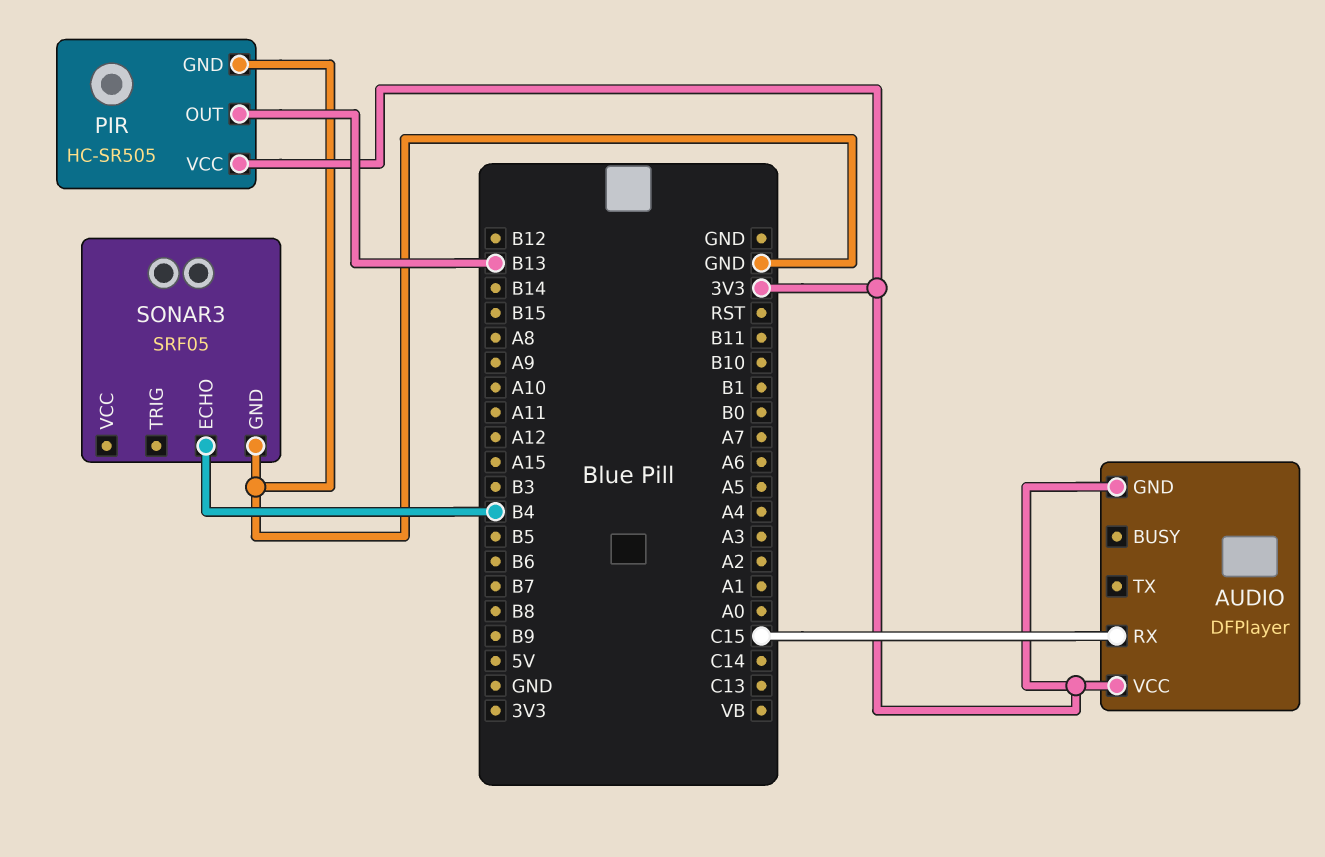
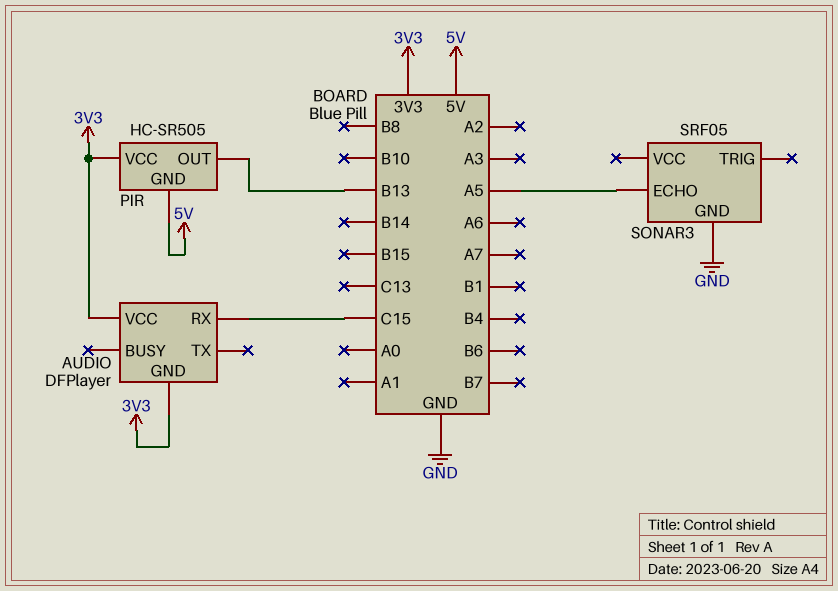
PIR pin GND: GND -> 5V
SONAR3 pin ECHO: B4 -> A5

